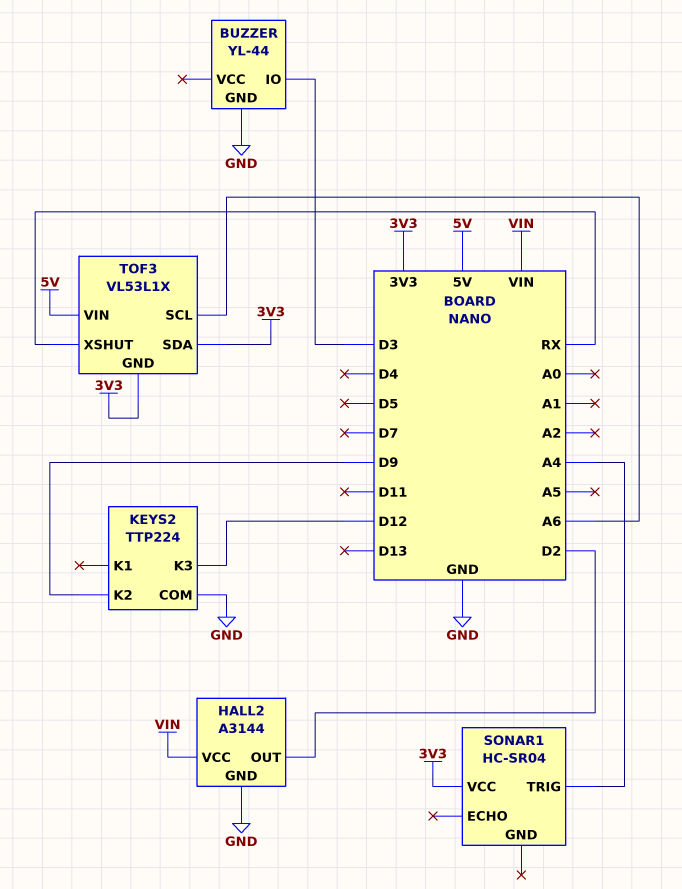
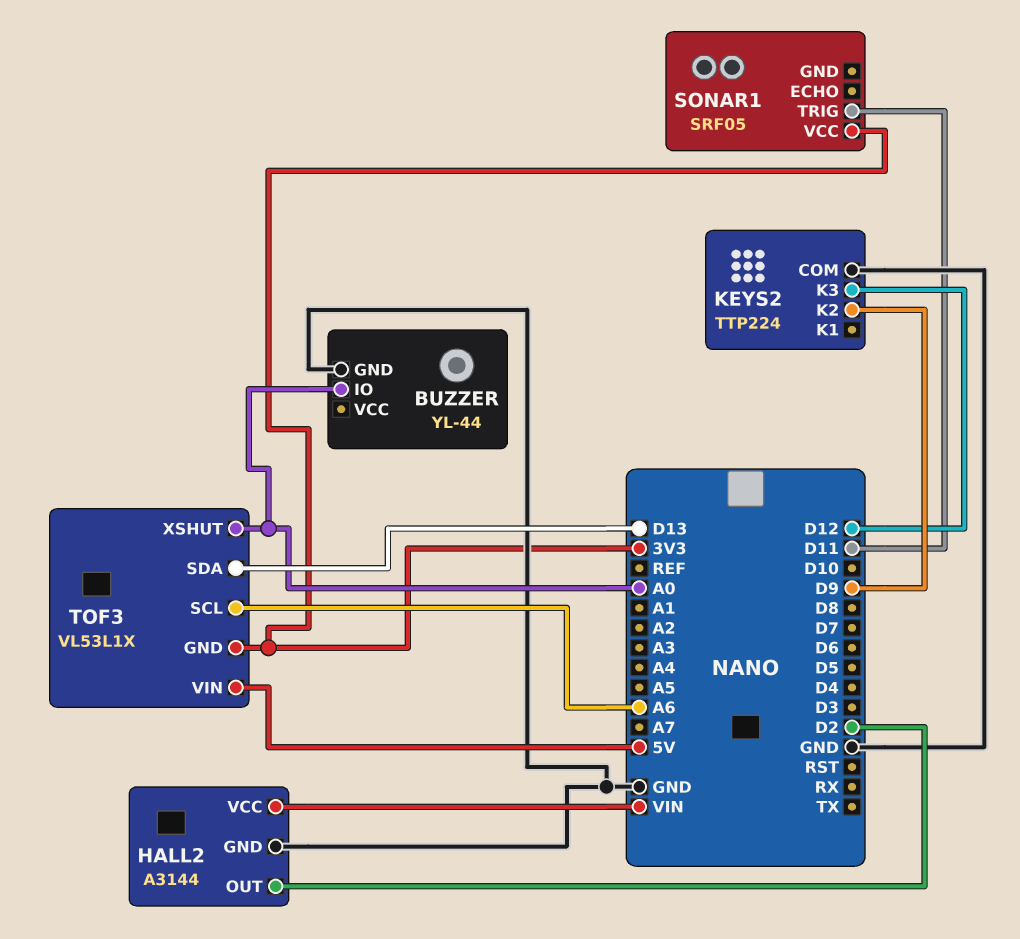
BUZZER pin IO: D3 -> A0
SONAR1: HC-SR04 -> SRF05
SONAR1 pin TRIG: A4 -> D11
TOF3 pin SDA: 3V3 -> D13
TOF3 pin XSHUT: RX -> A0

